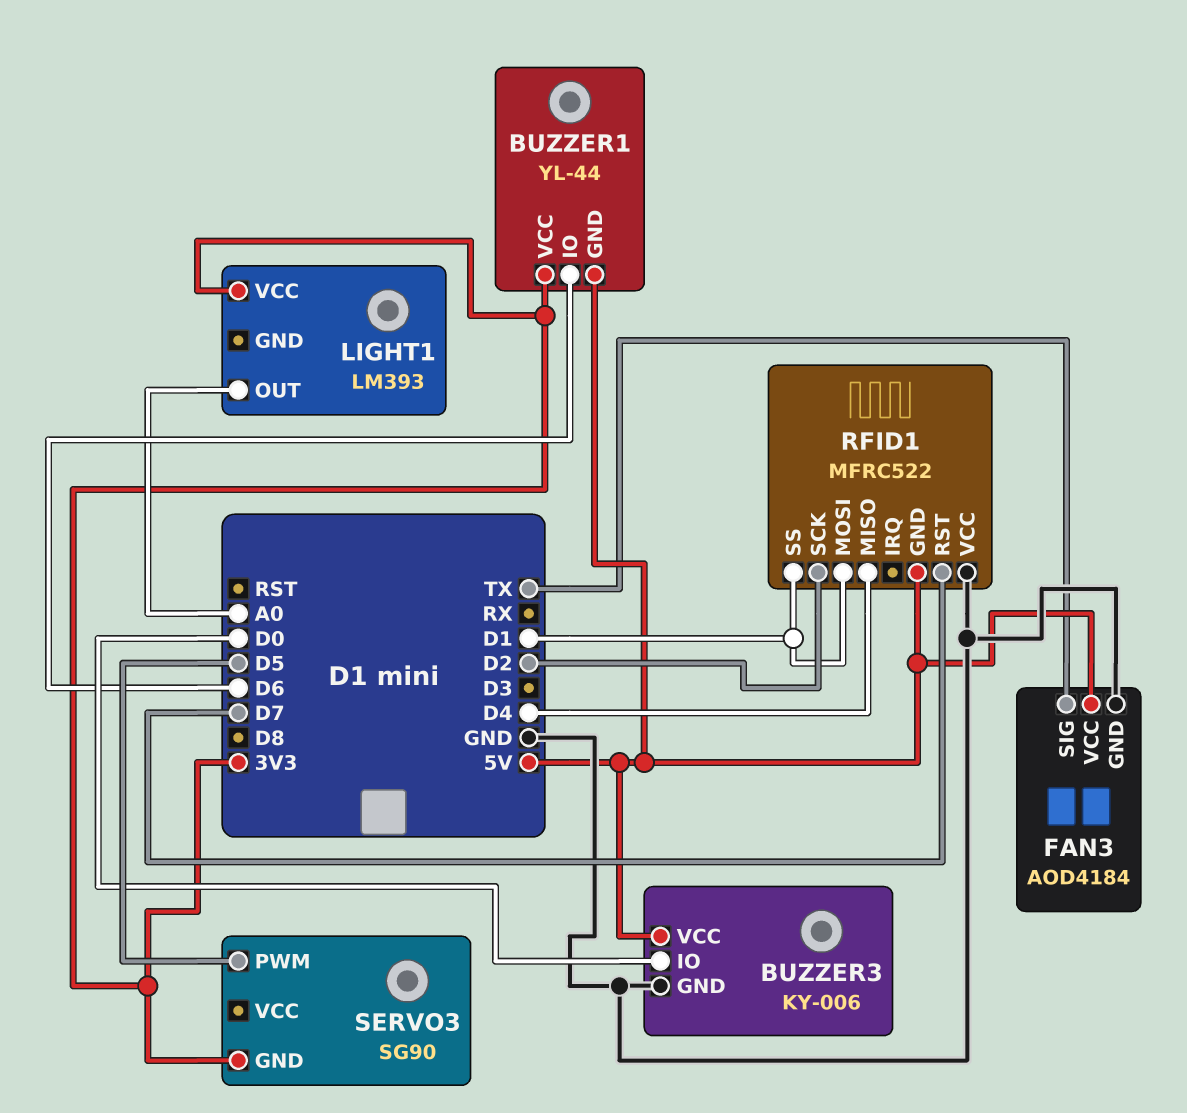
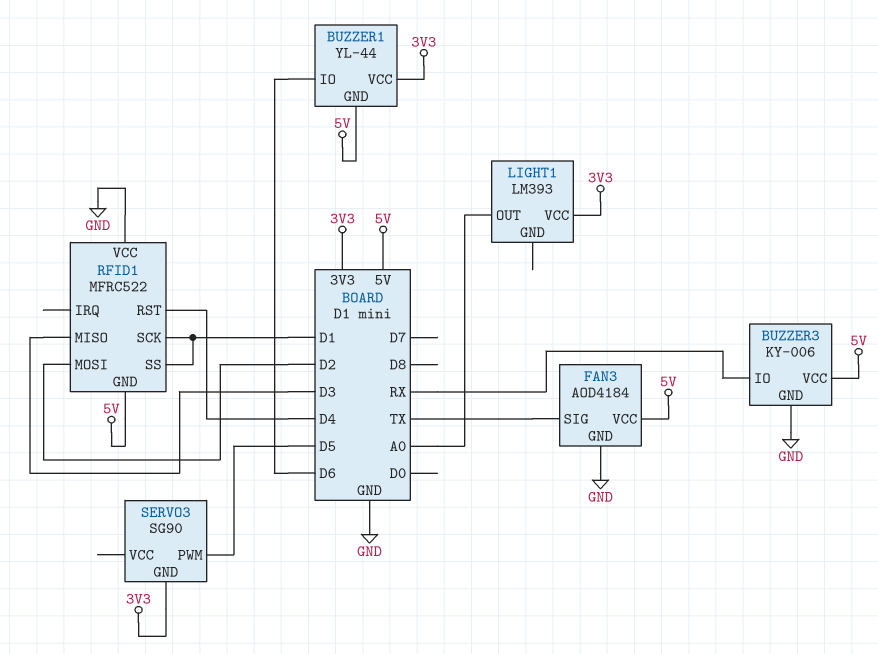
BUZZER3 pin IO: D0 -> RX
RFID1 pin MISO: D4 -> D3
RFID1 pin MOSI: D1 -> D2
RFID1 pin RST: D7 -> D4
RFID1 pin SCK: D2 -> D1

